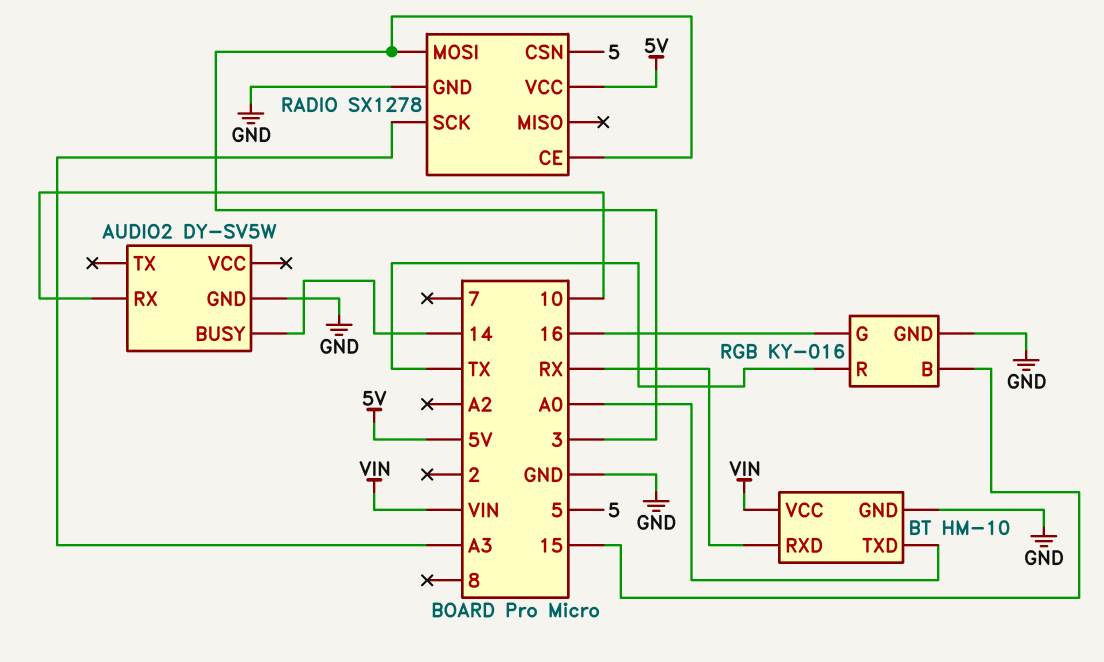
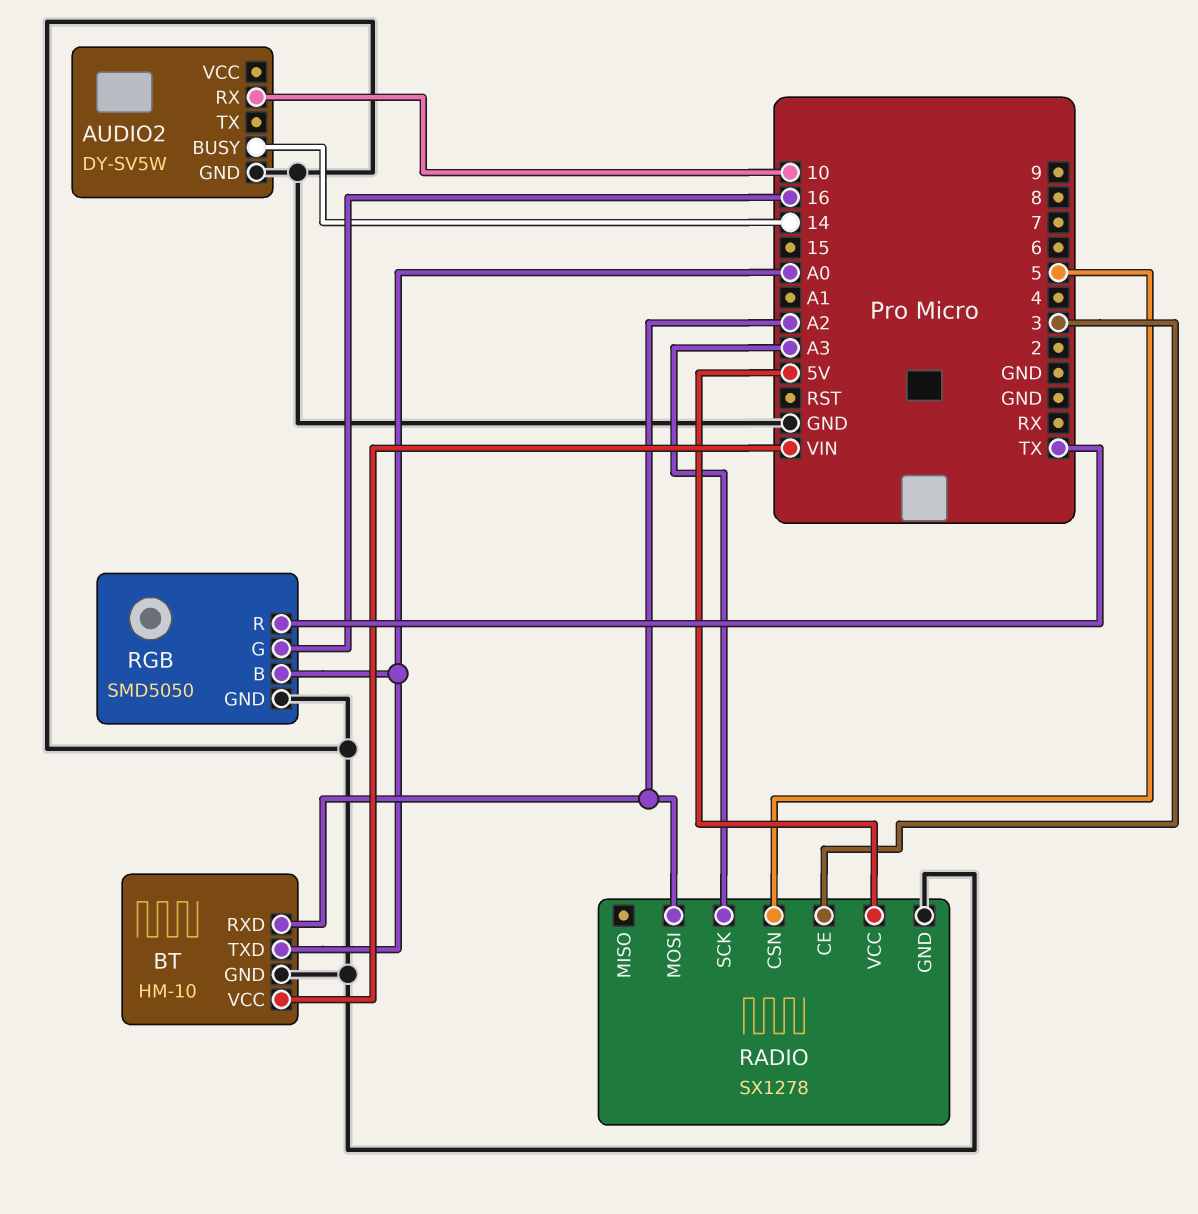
BT pin RXD: RX -> A2
RADIO pin MOSI: 3 -> A2
RGB: KY-016 -> SMD5050
RGB pin B: 15 -> A0

